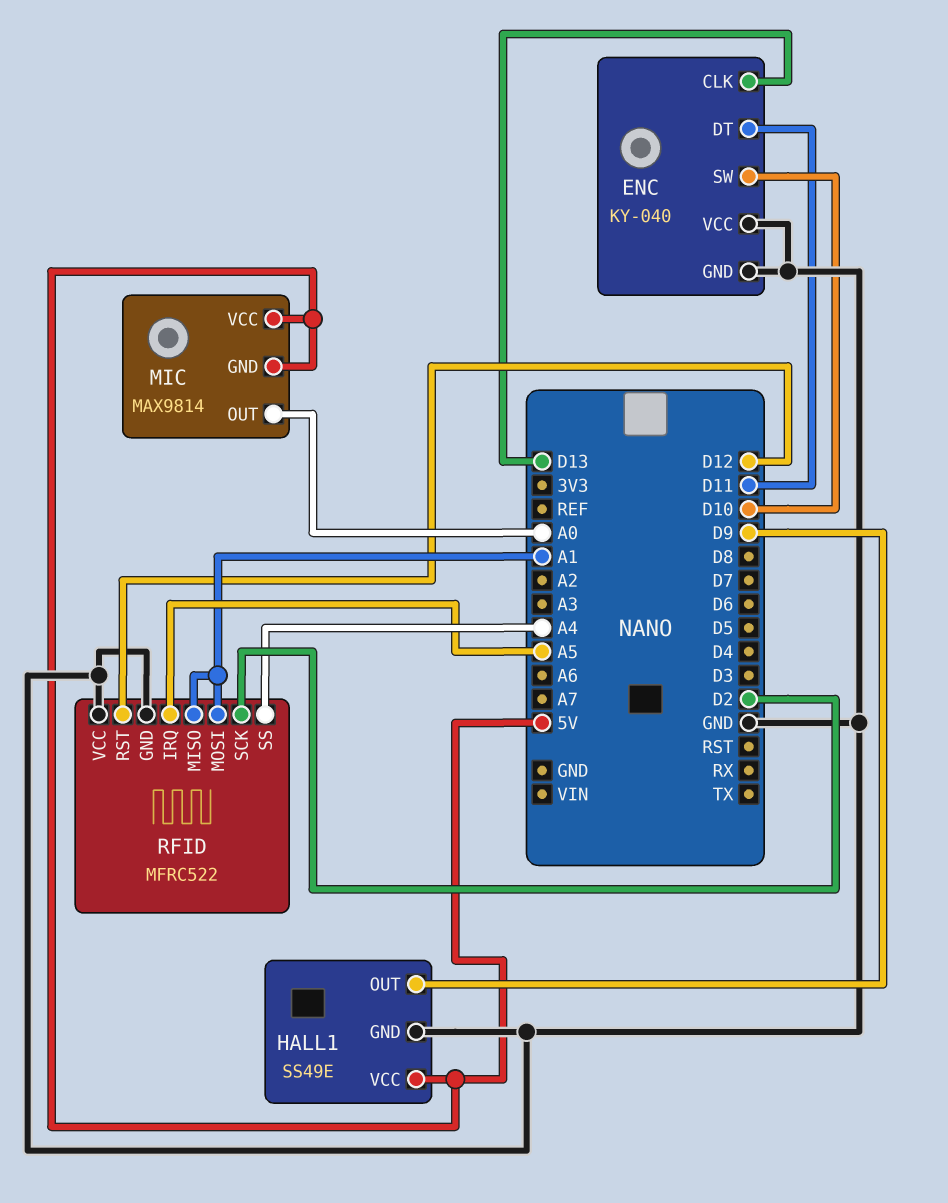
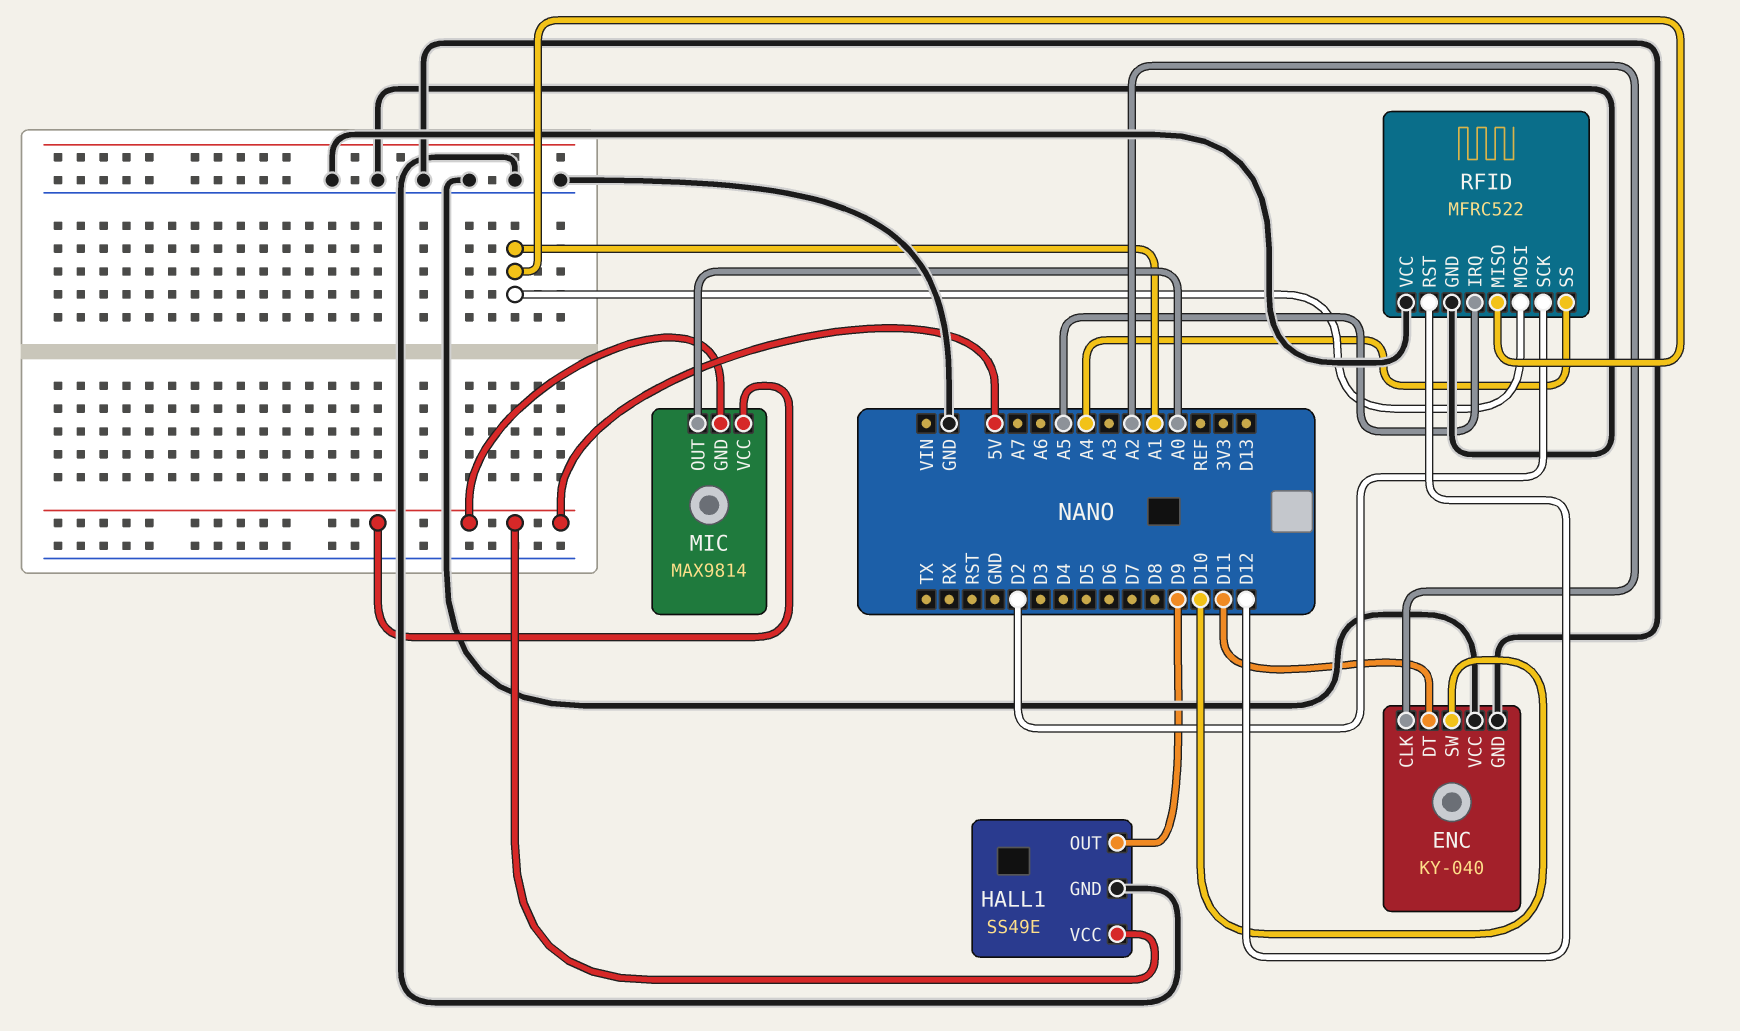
ENC pin CLK: D13 -> A2

